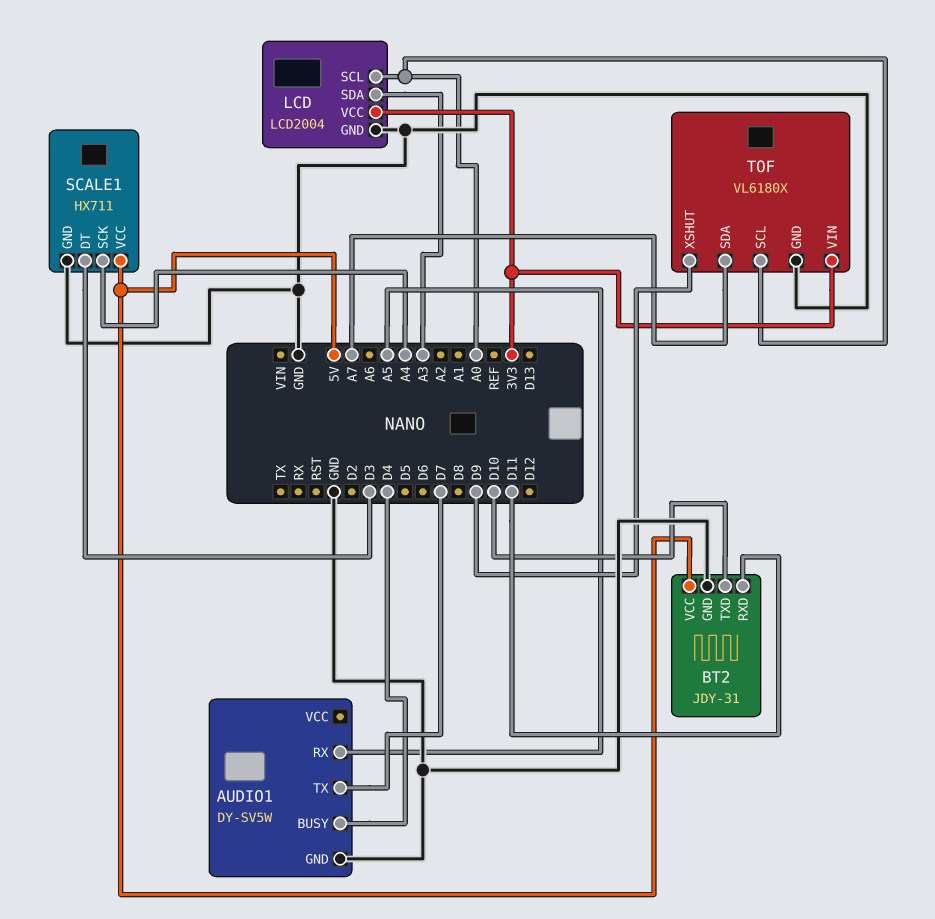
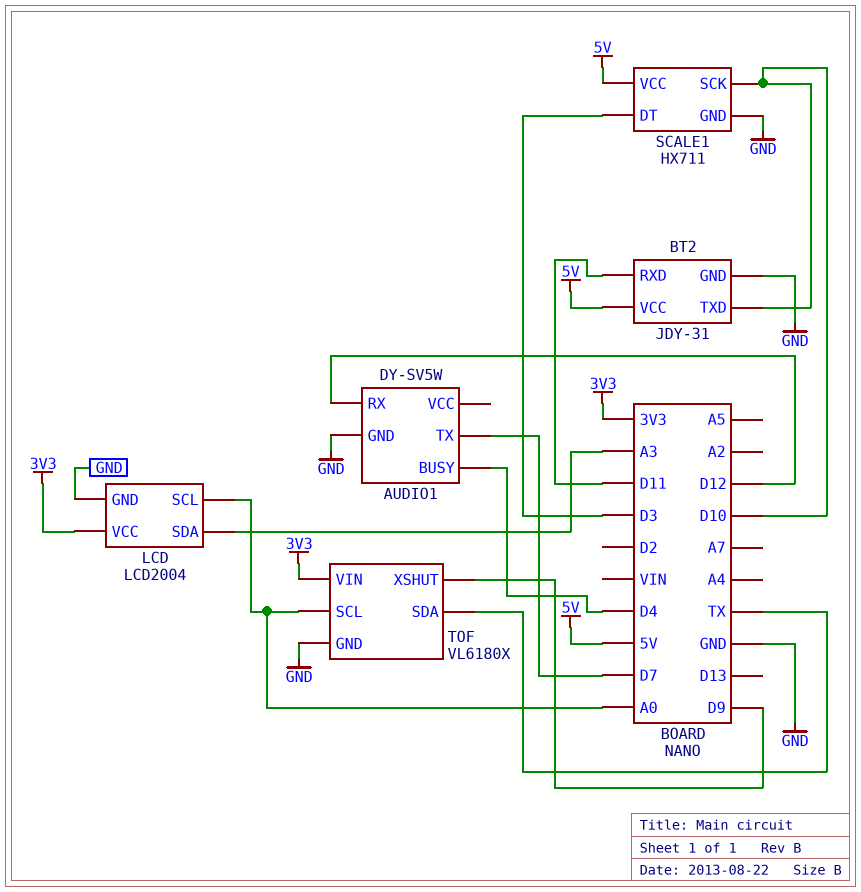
AUDIO1 pin RX: A5 -> D12
SCALE1 pin SCK: A4 -> D10
TOF pin SDA: A7 -> TX

